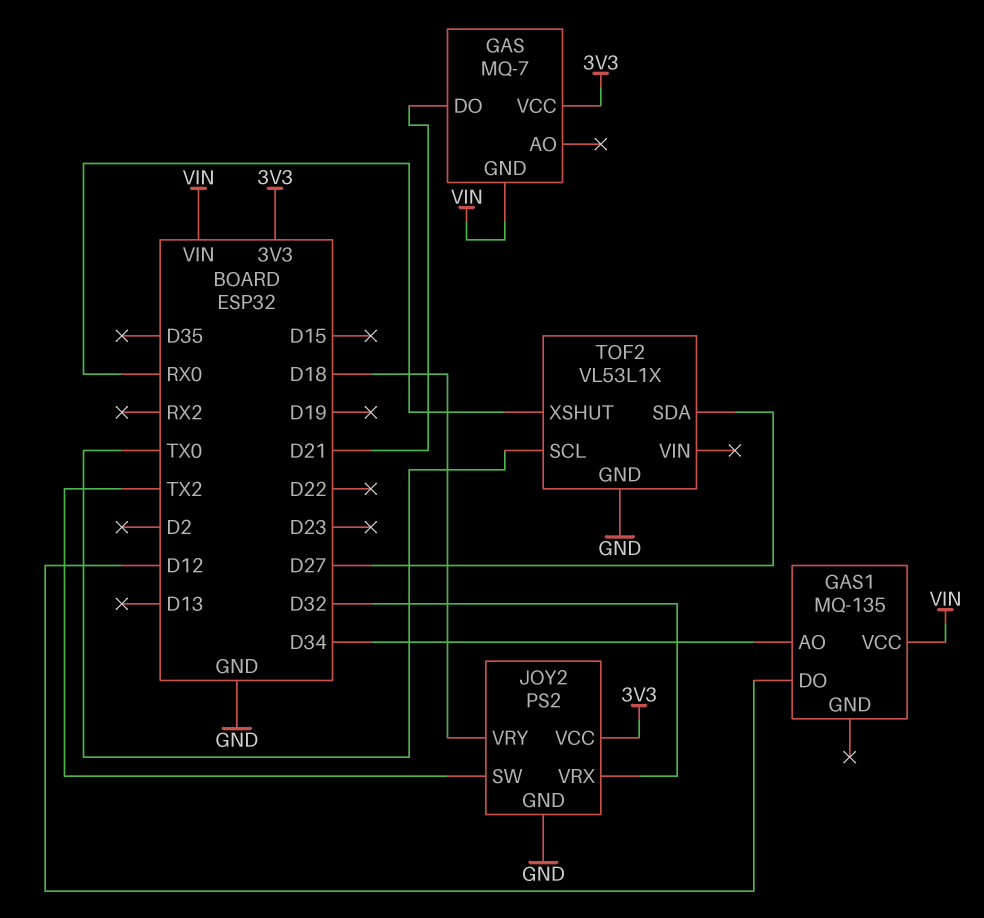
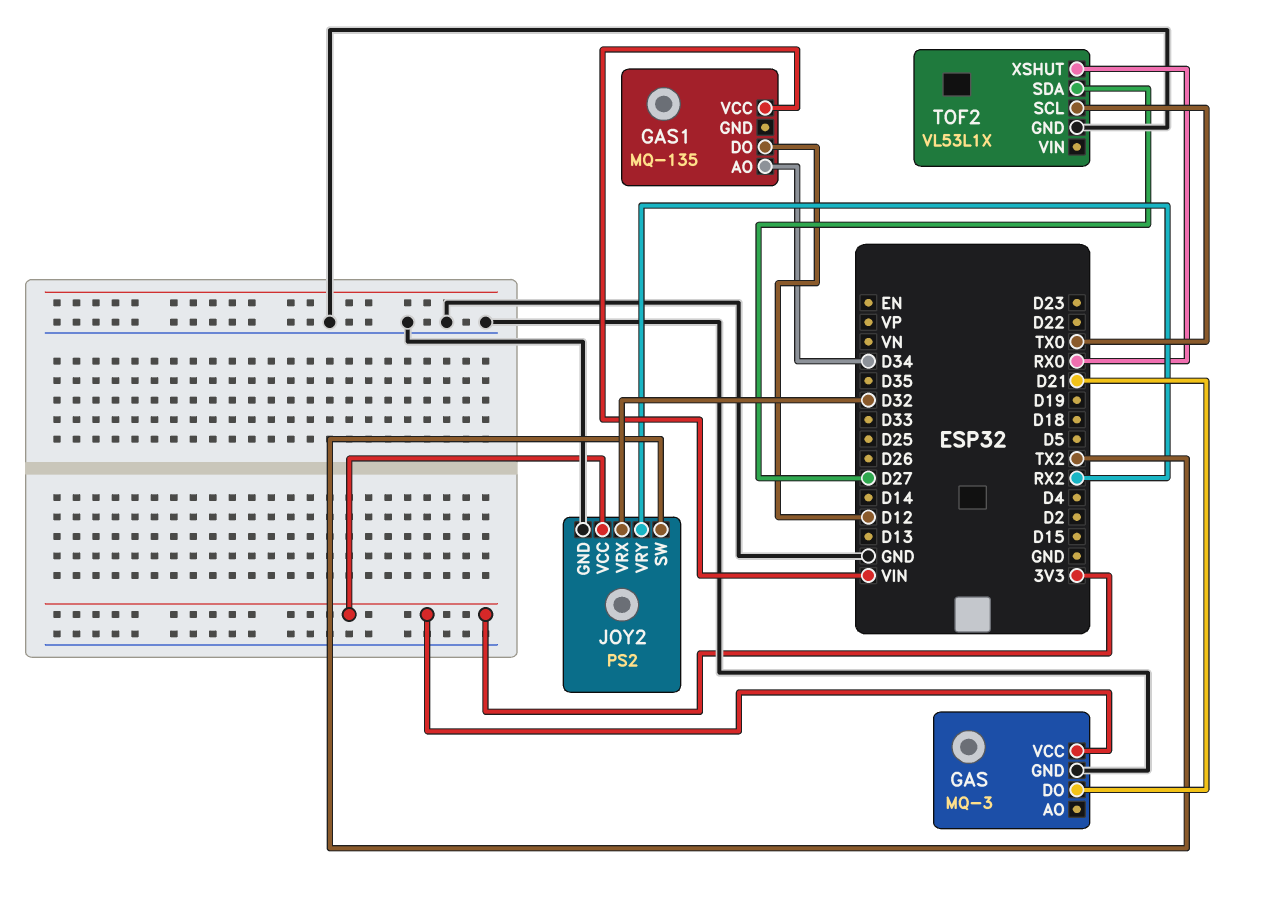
GAS: MQ-7 -> MQ-3
GAS pin GND: VIN -> GND
JOY2 pin VRY: D18 -> RX2

